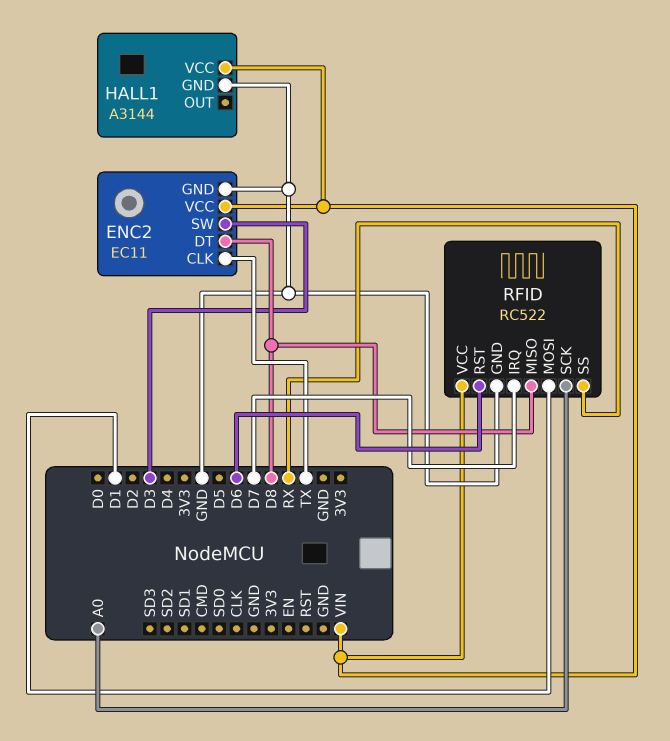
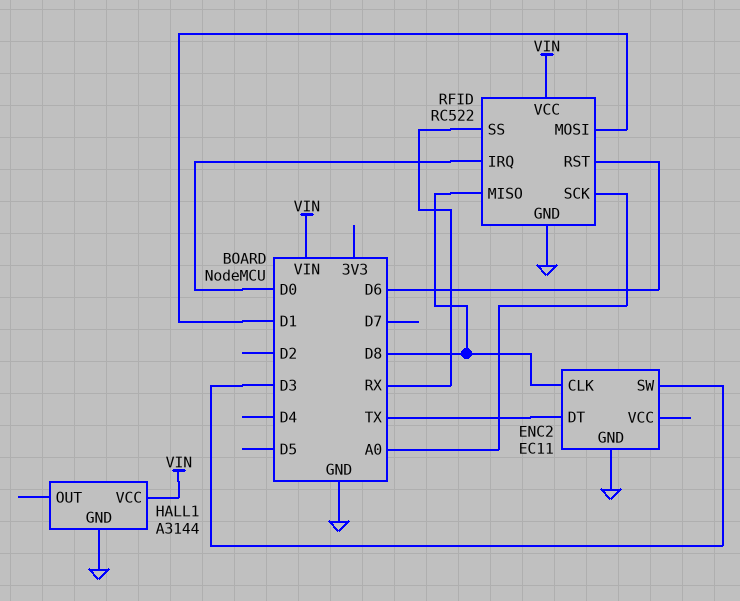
ENC2 pin CLK: TX -> D8
ENC2 pin DT: D8 -> TX
ENC2 pin VCC: VIN -> none
RFID pin IRQ: D7 -> D0

